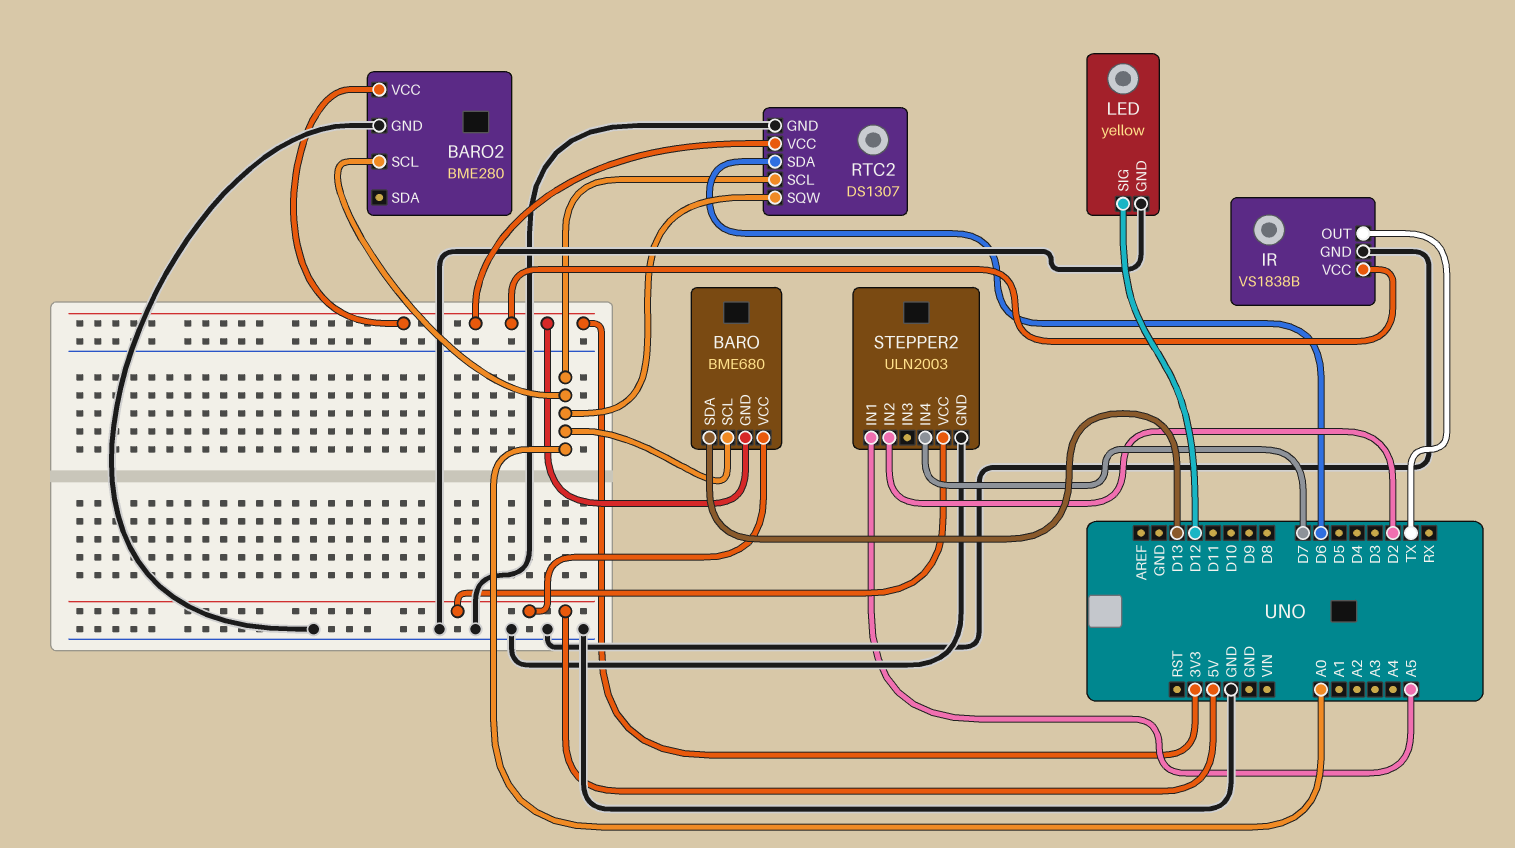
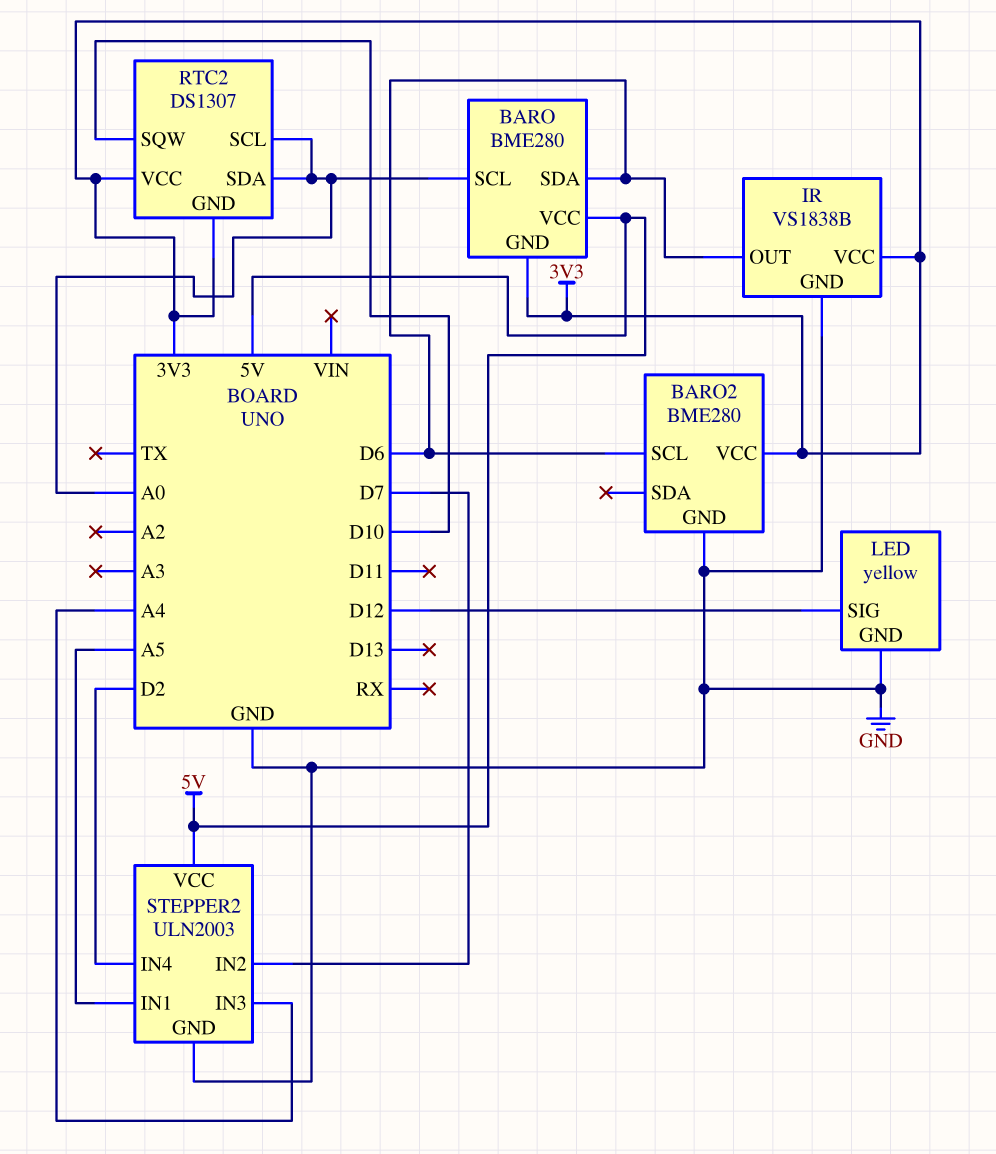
BARO: BME680 -> BME280
BARO pin SDA: D13 -> D6
BARO2 pin SCL: A0 -> D6
IR pin OUT: TX -> D6
RTC2 pin GND: GND -> 3V3
RTC2 pin SDA: D6 -> A0
RTC2 pin SQW: A0 -> D10
STEPPER2 pin IN2: D2 -> D7
STEPPER2 pin IN3: none -> A4
STEPPER2 pin IN4: D7 -> D2

